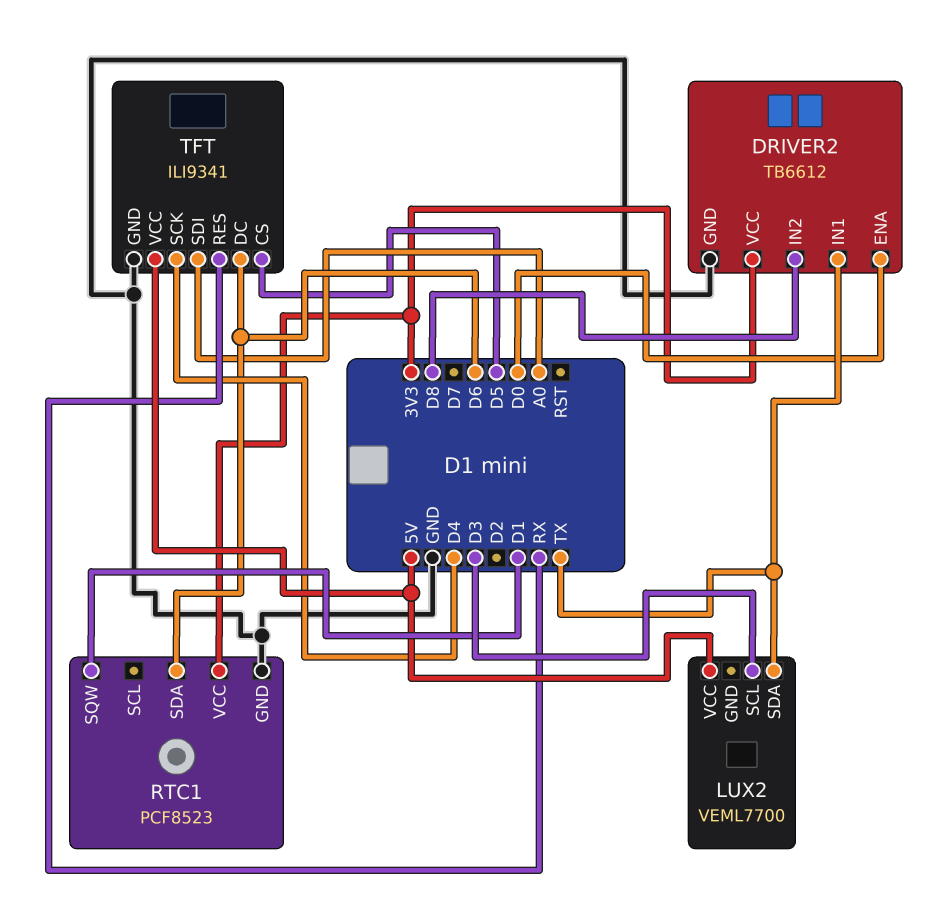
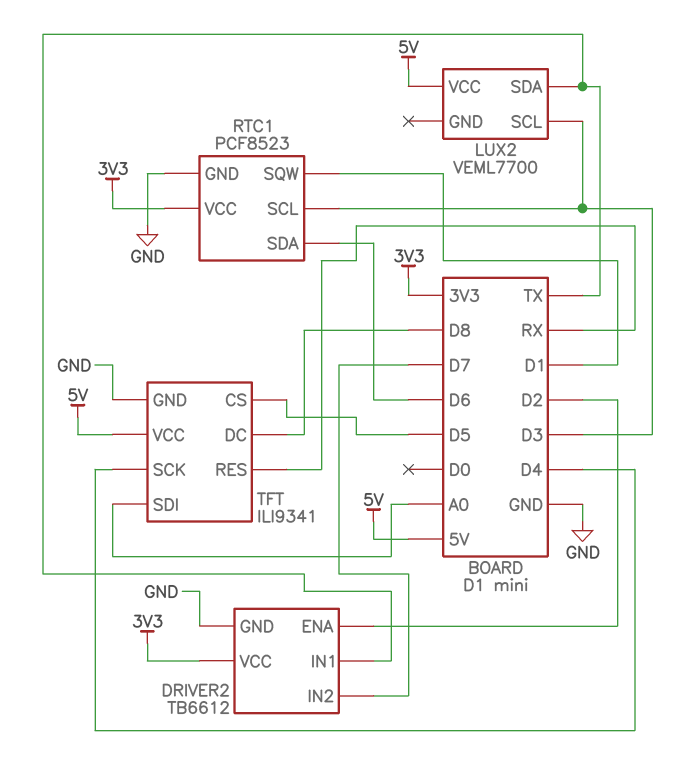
DRIVER2 pin ENA: D0 -> D2
DRIVER2 pin IN2: D8 -> D7
RTC1 pin SCL: none -> D3
TFT pin DC: D6 -> D8

